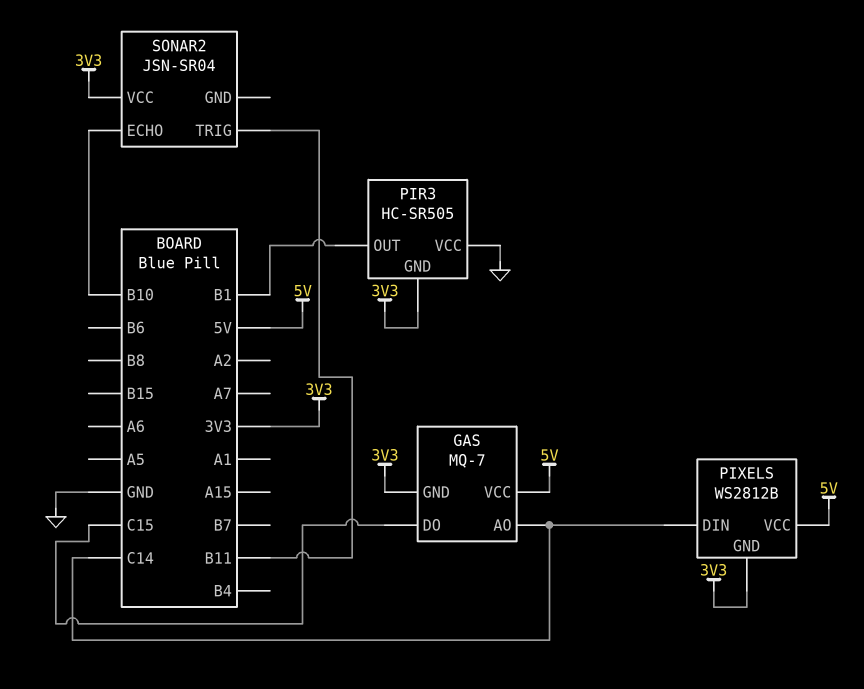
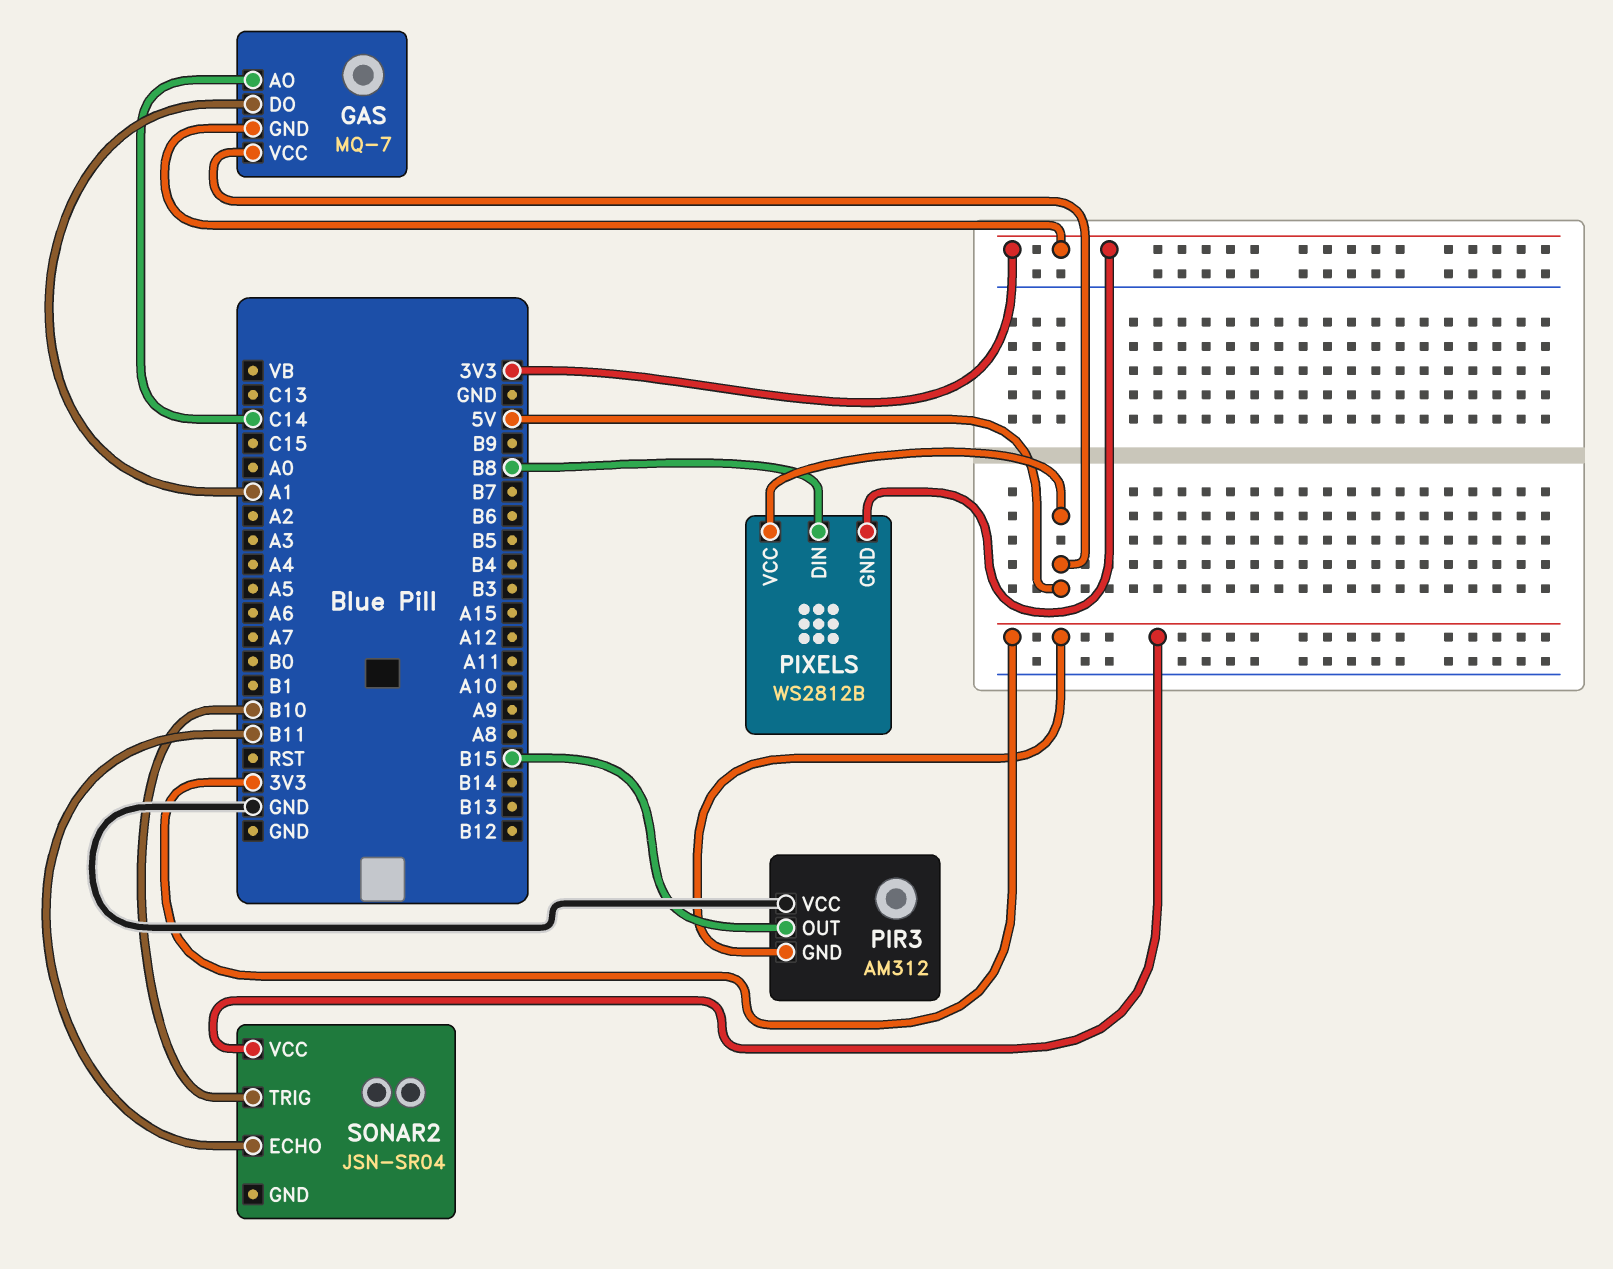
GAS pin DO: C15 -> A1
PIR3: HC-SR505 -> AM312
PIR3 pin OUT: B1 -> B15
PIXELS pin DIN: C14 -> B8
SONAR2 pin ECHO: B10 -> B11
SONAR2 pin TRIG: B11 -> B10

